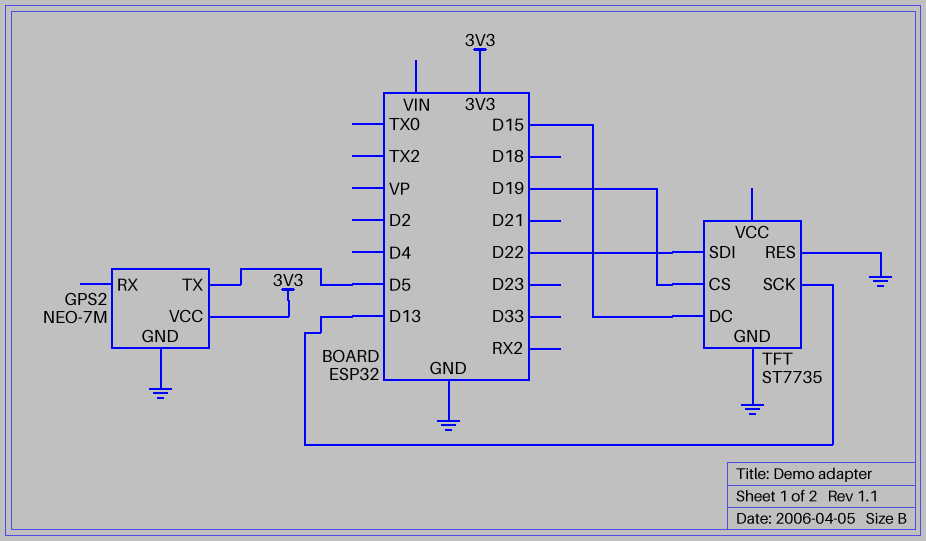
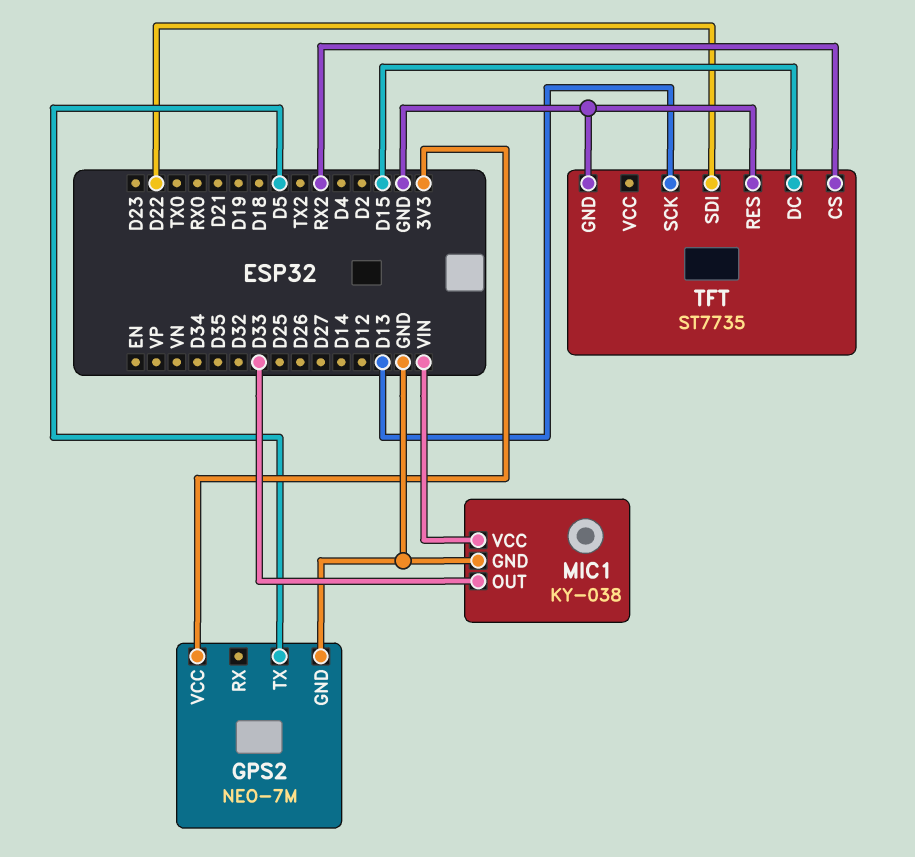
MIC1: none -> KY-038
MIC1 pin GND: none -> GND
MIC1 pin OUT: none -> D33
MIC1 pin VCC: none -> VIN
TFT pin CS: D19 -> RX2

